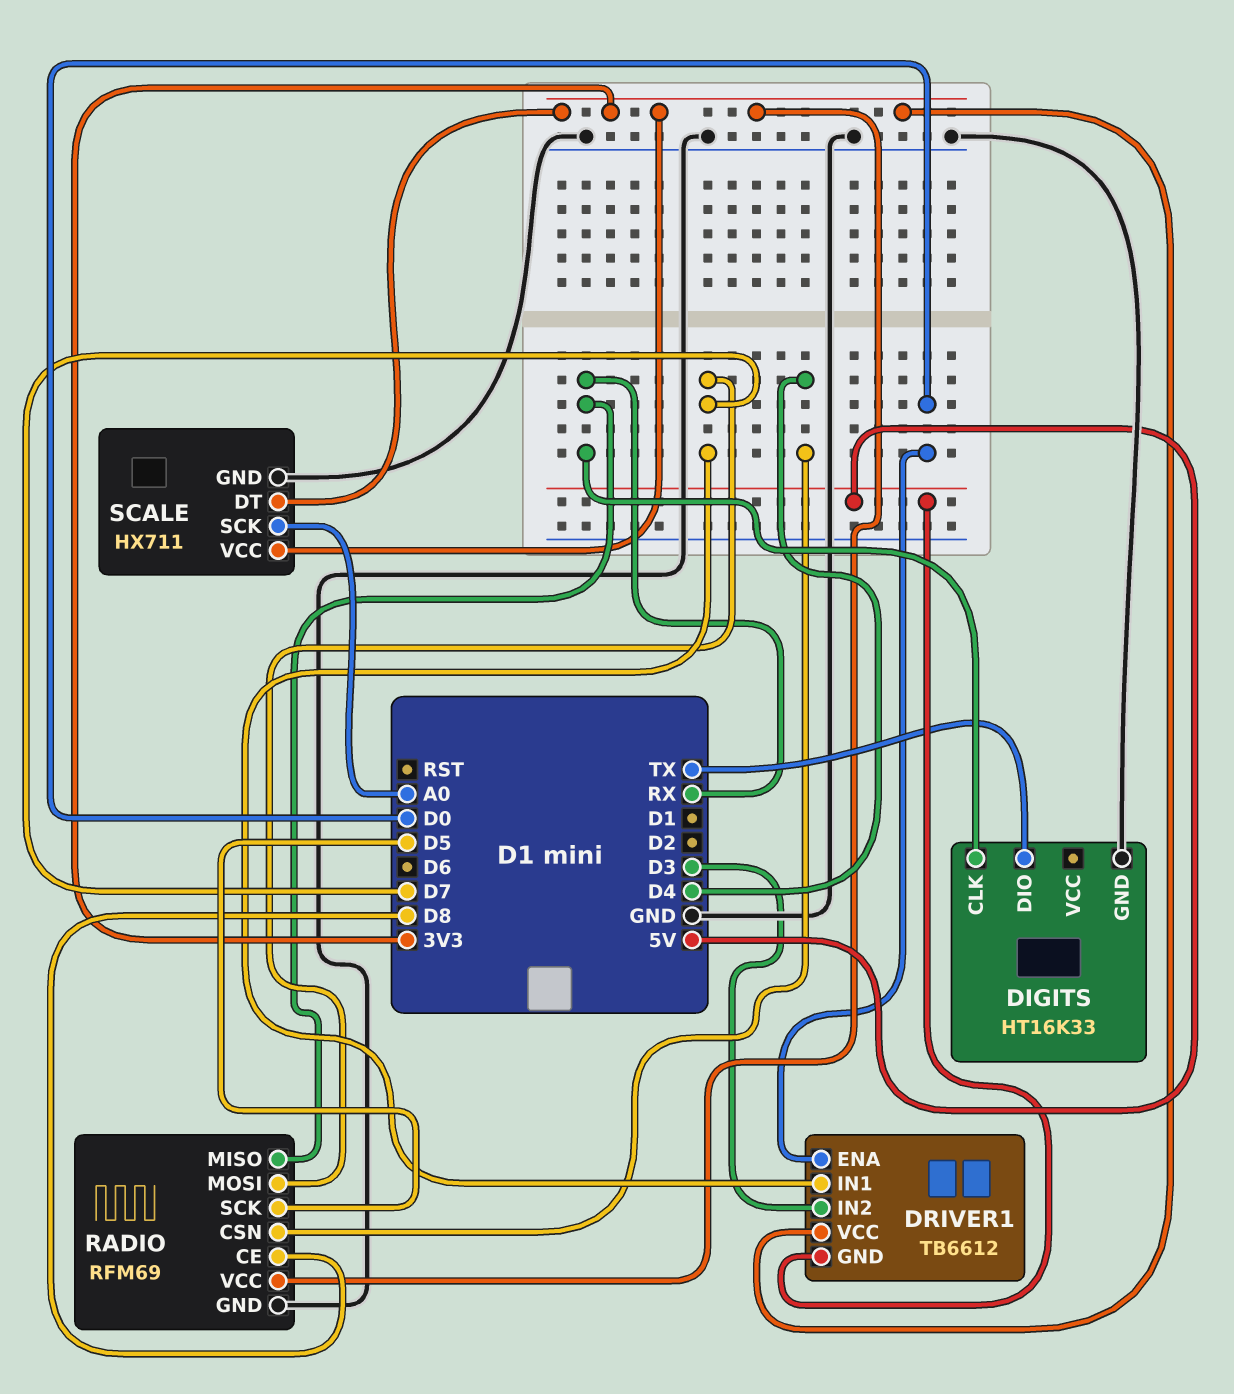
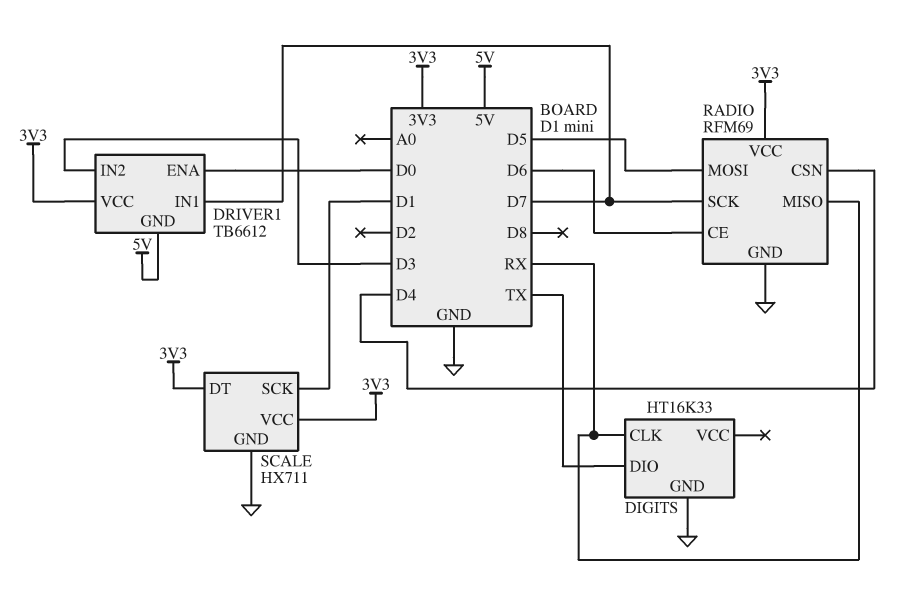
RADIO pin CE: D8 -> D6
RADIO pin MOSI: D7 -> D5
RADIO pin SCK: D5 -> D7
SCALE pin SCK: A0 -> D1

